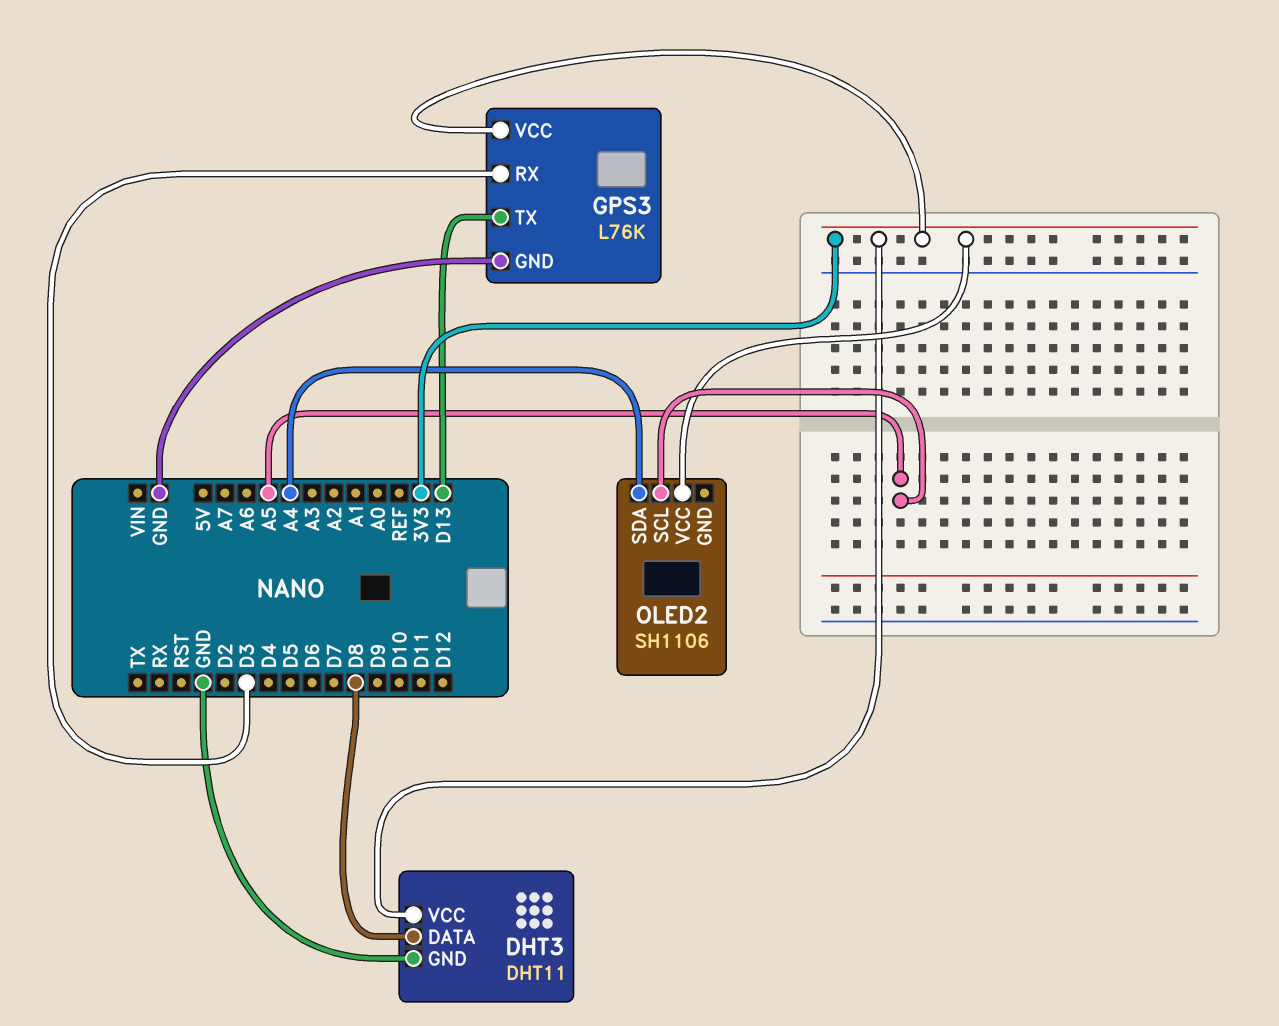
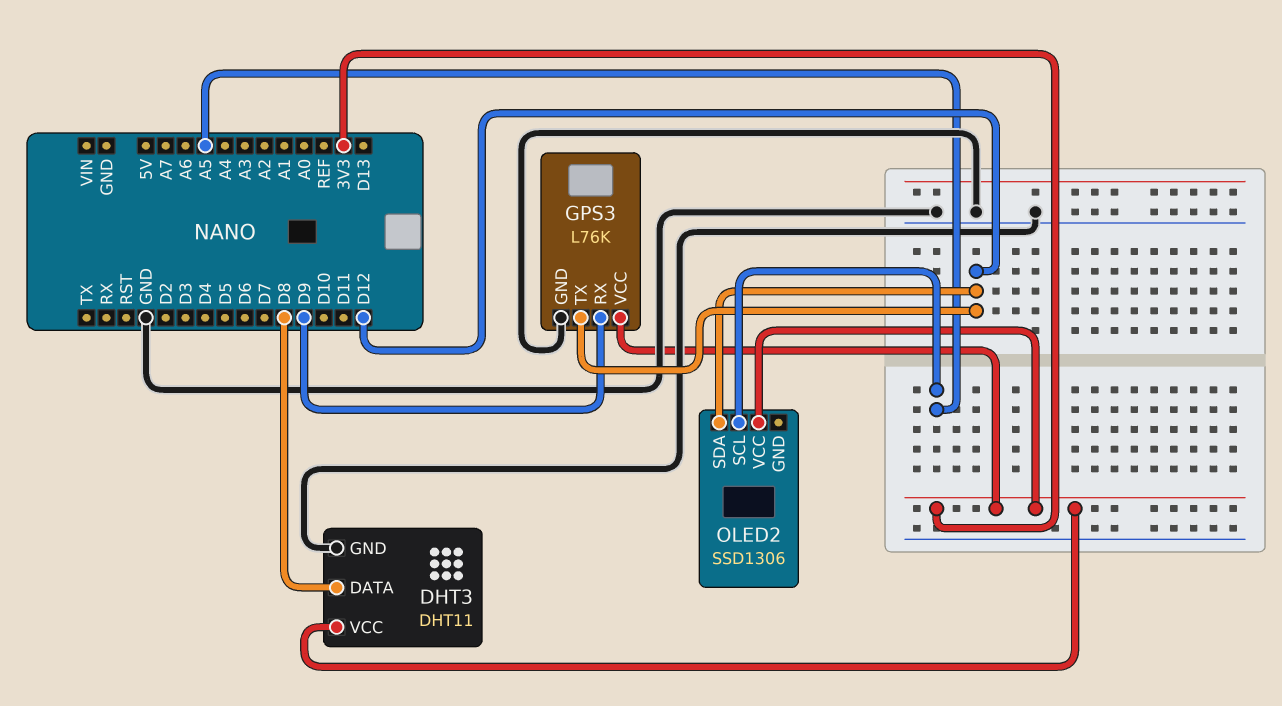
GPS3 pin RX: D3 -> D9
GPS3 pin TX: D13 -> D12
OLED2: SH1106 -> SSD1306
OLED2 pin SDA: A4 -> D12

